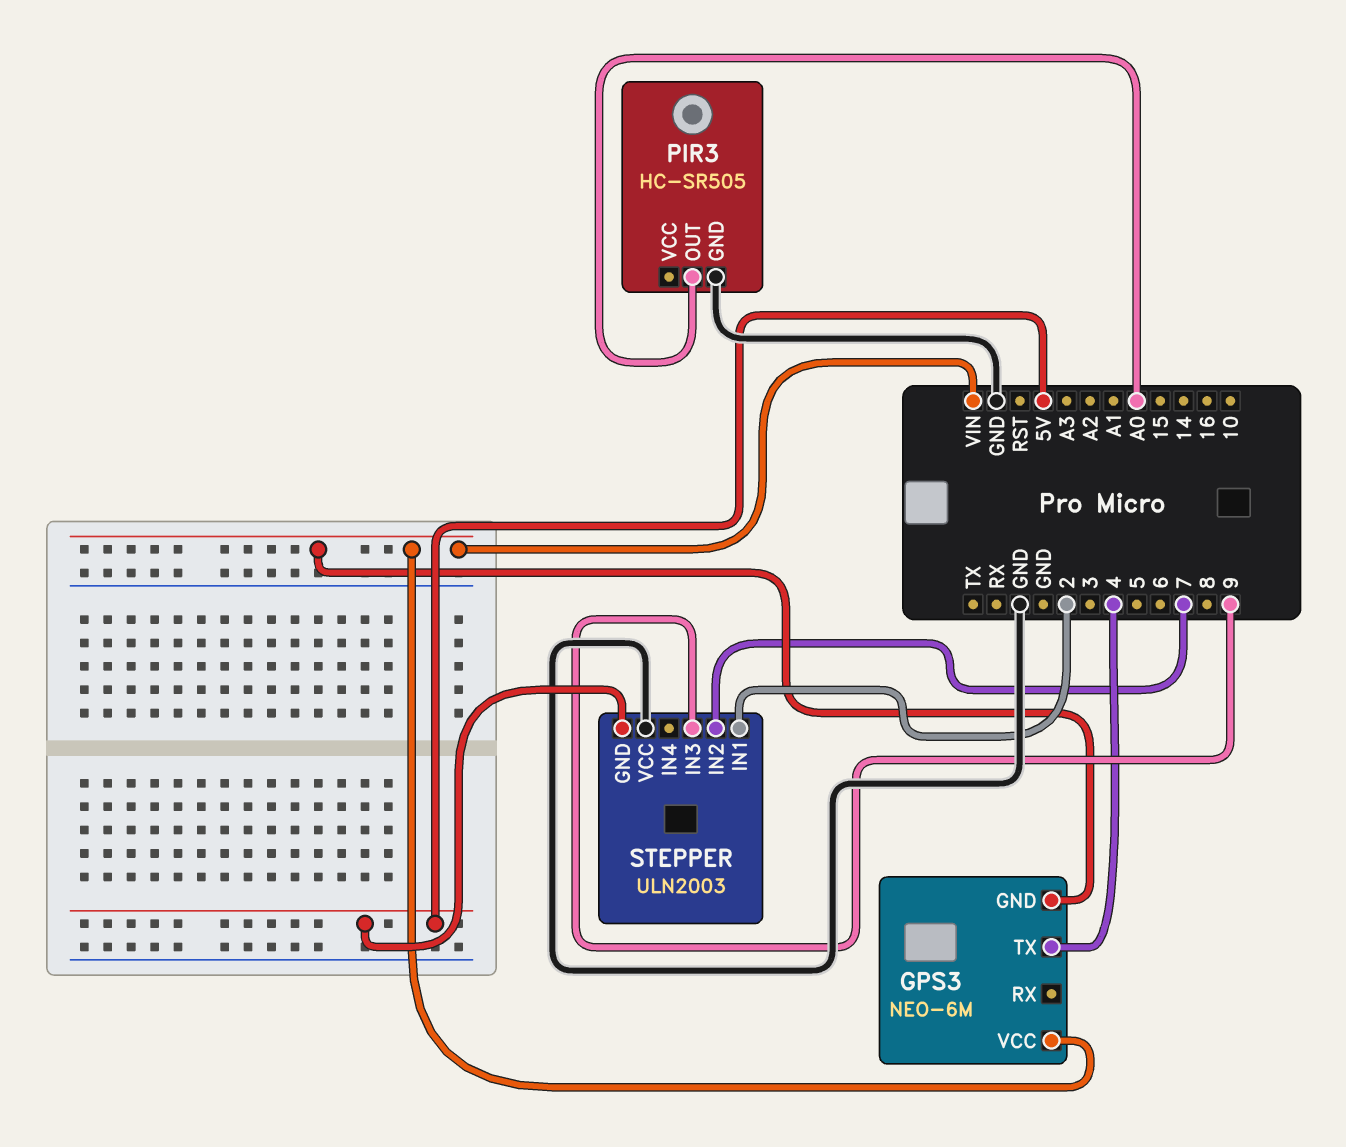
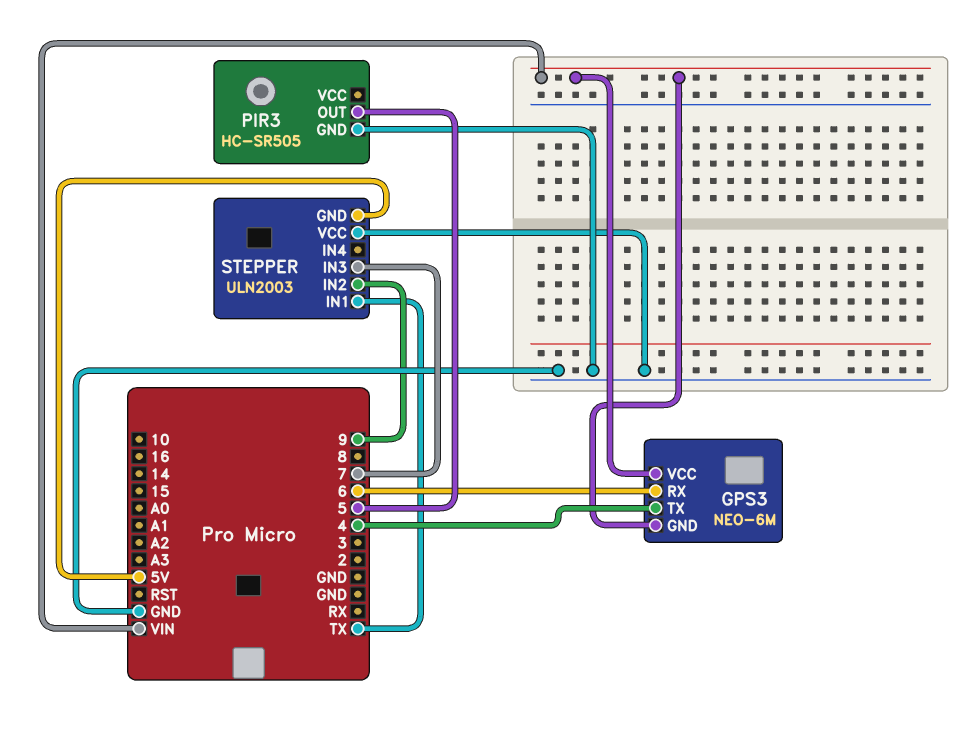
GPS3 pin RX: none -> 6
PIR3 pin OUT: A0 -> 5
STEPPER pin IN1: 2 -> TX
STEPPER pin IN2: 7 -> 9
STEPPER pin IN3: 9 -> 7

